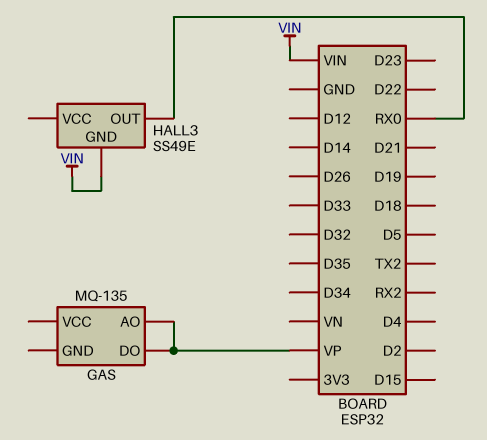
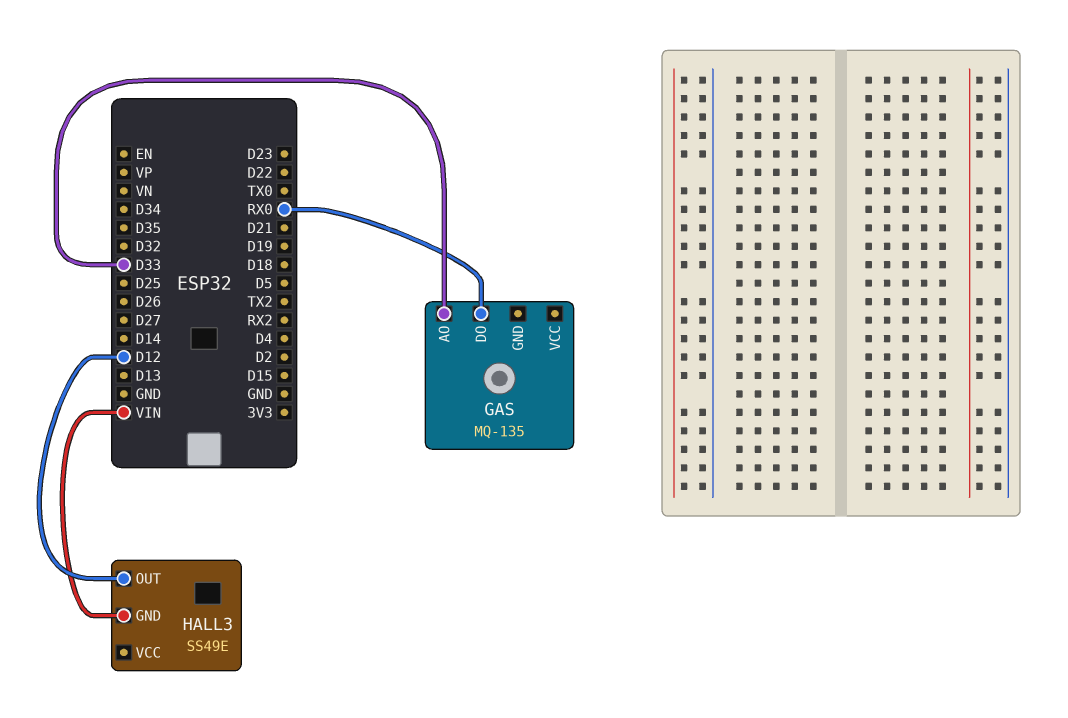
GAS pin AO: VP -> D33
GAS pin DO: VP -> RX0
HALL3 pin OUT: RX0 -> D12

